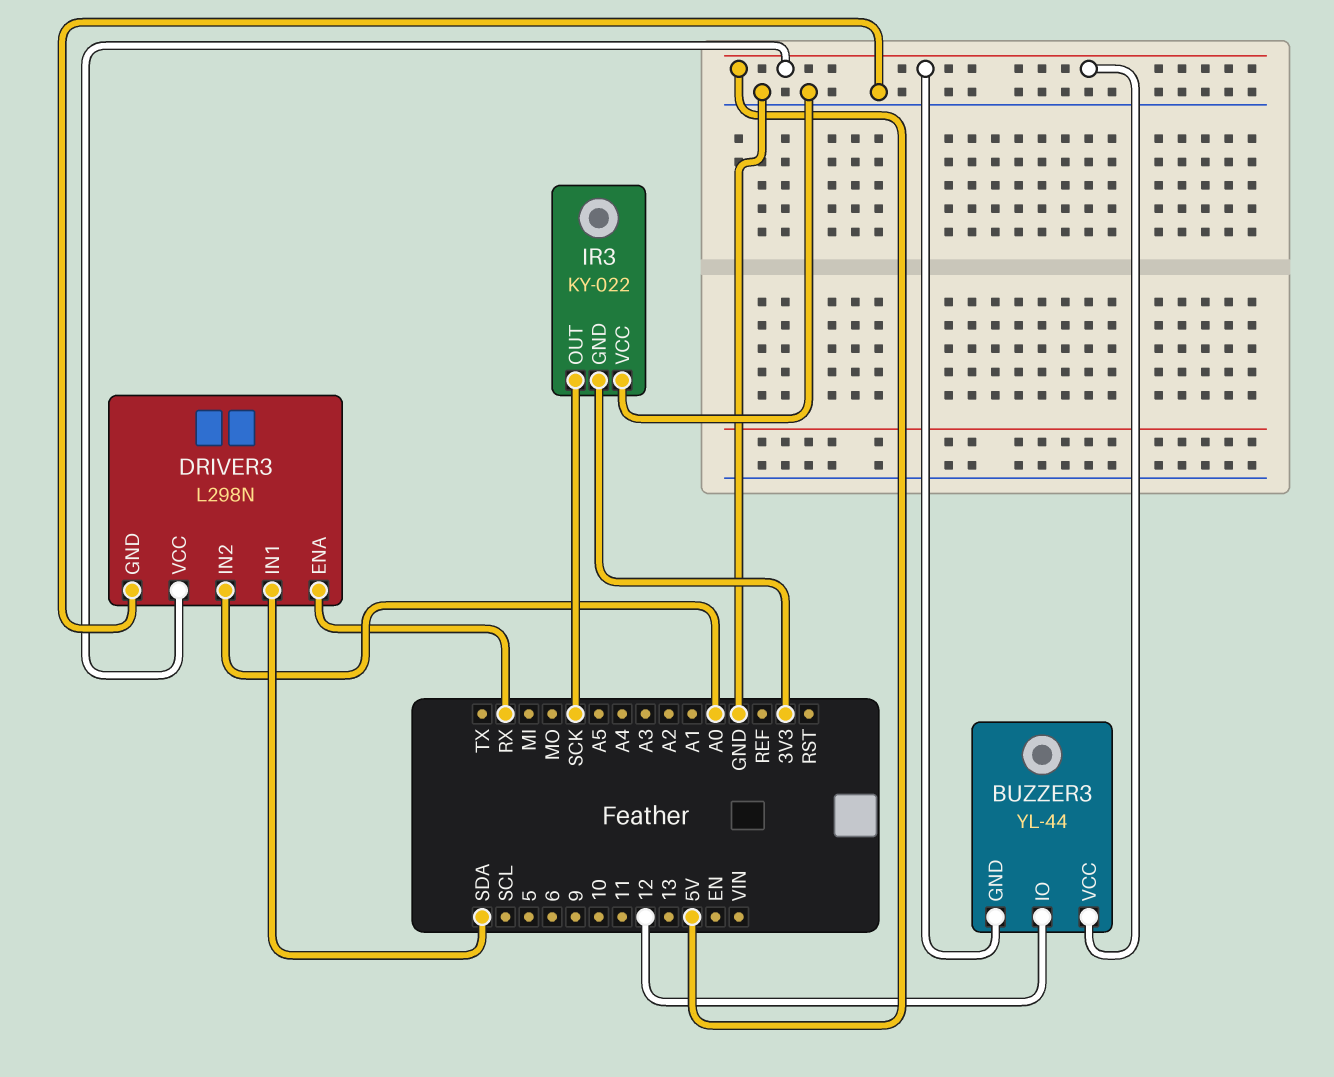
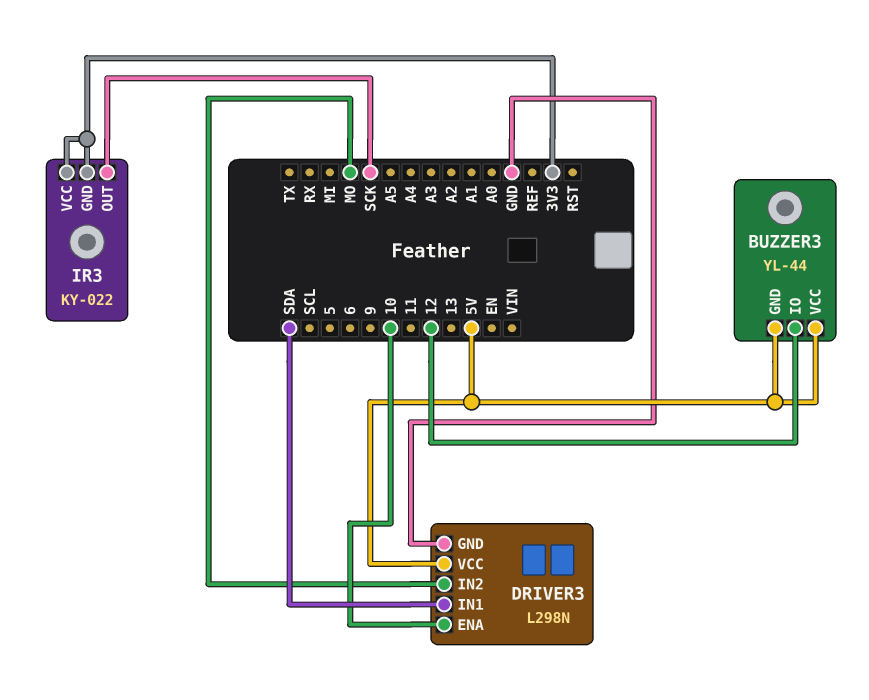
DRIVER3 pin ENA: RX -> 10
DRIVER3 pin IN2: A0 -> MO
IR3 pin VCC: GND -> 3V3

